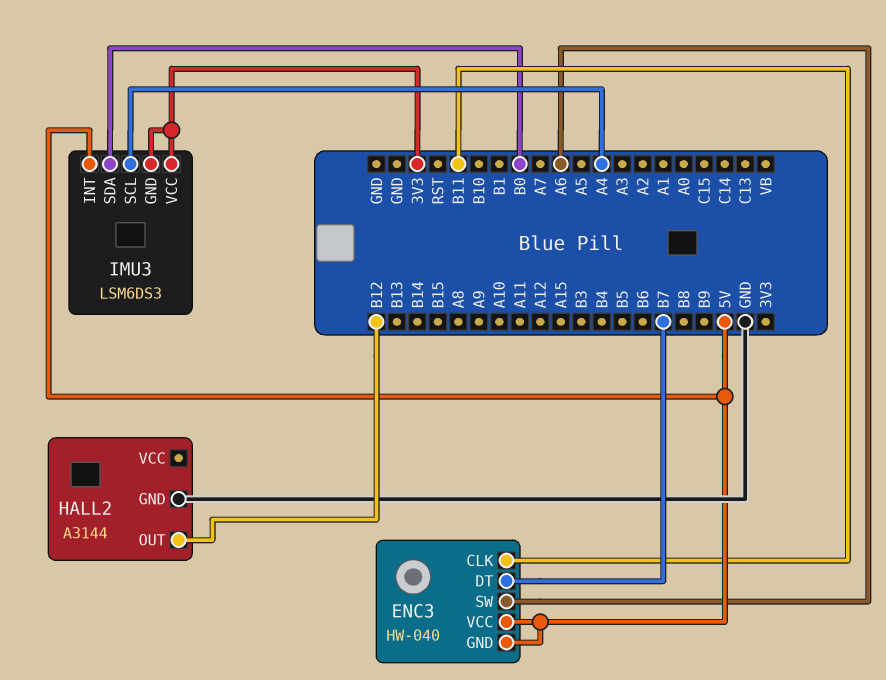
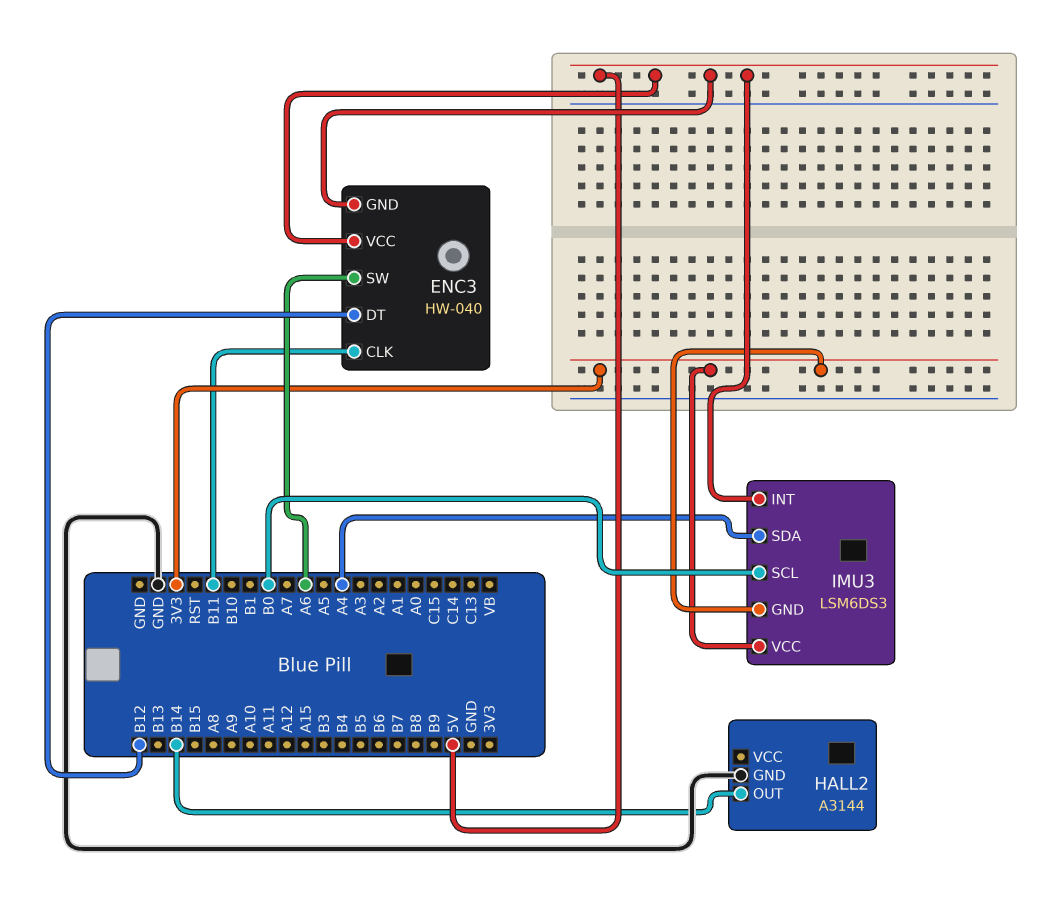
ENC3 pin DT: B7 -> B12
HALL2 pin OUT: B12 -> B14
IMU3 pin SCL: A4 -> B0
IMU3 pin SDA: B0 -> A4

